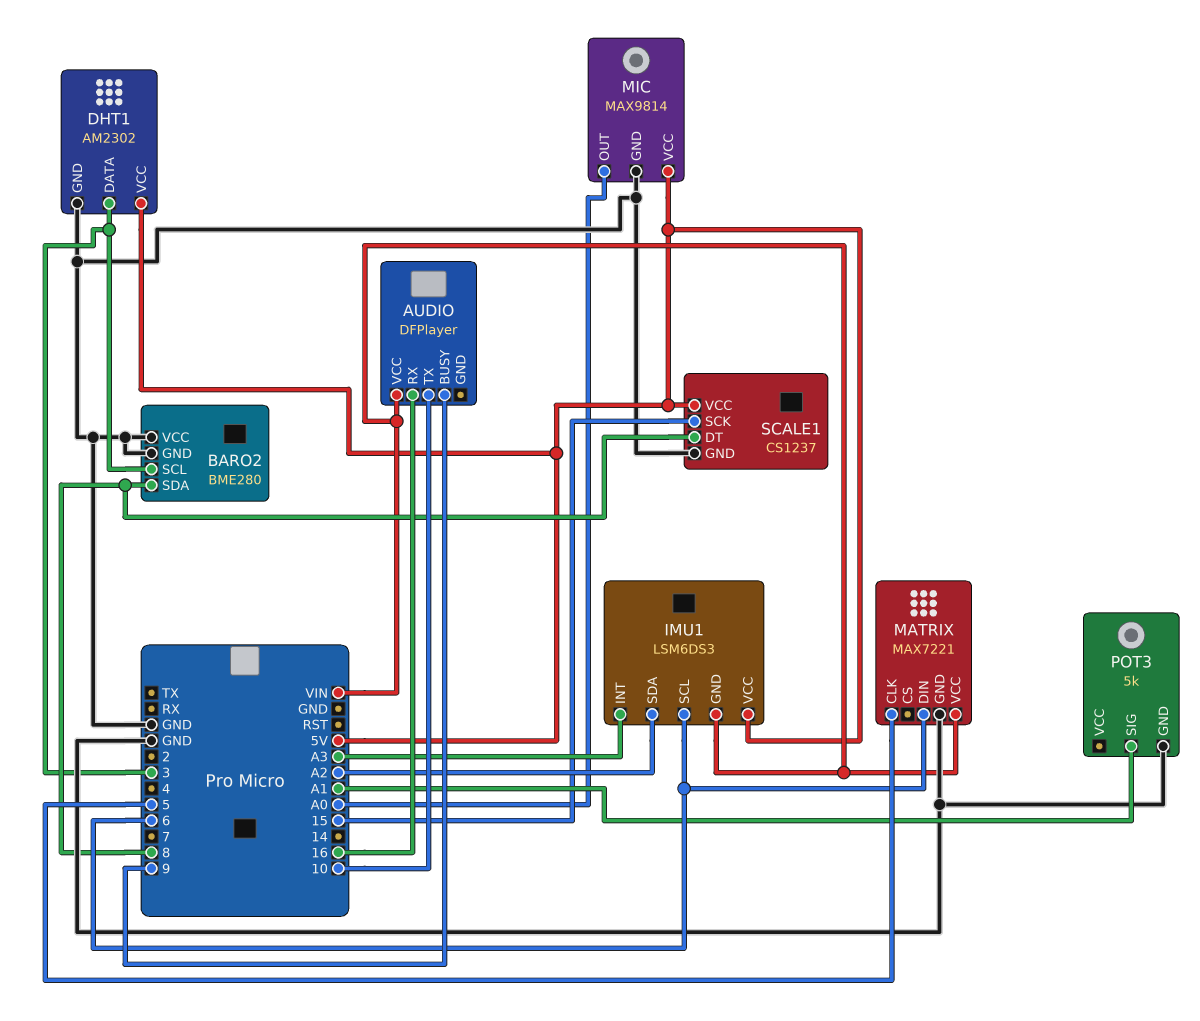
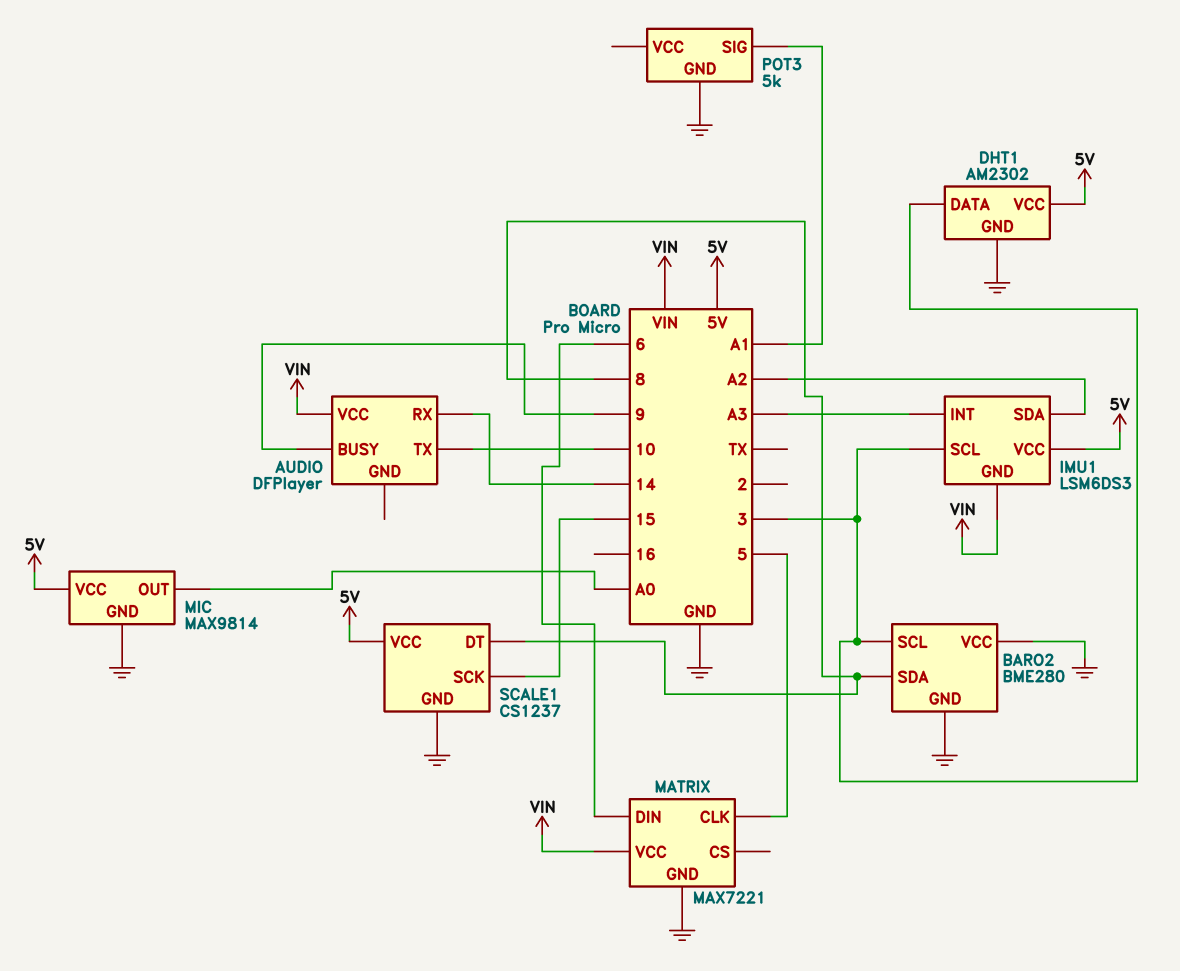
AUDIO pin RX: 16 -> 14
IMU1 pin SCL: 6 -> 3

